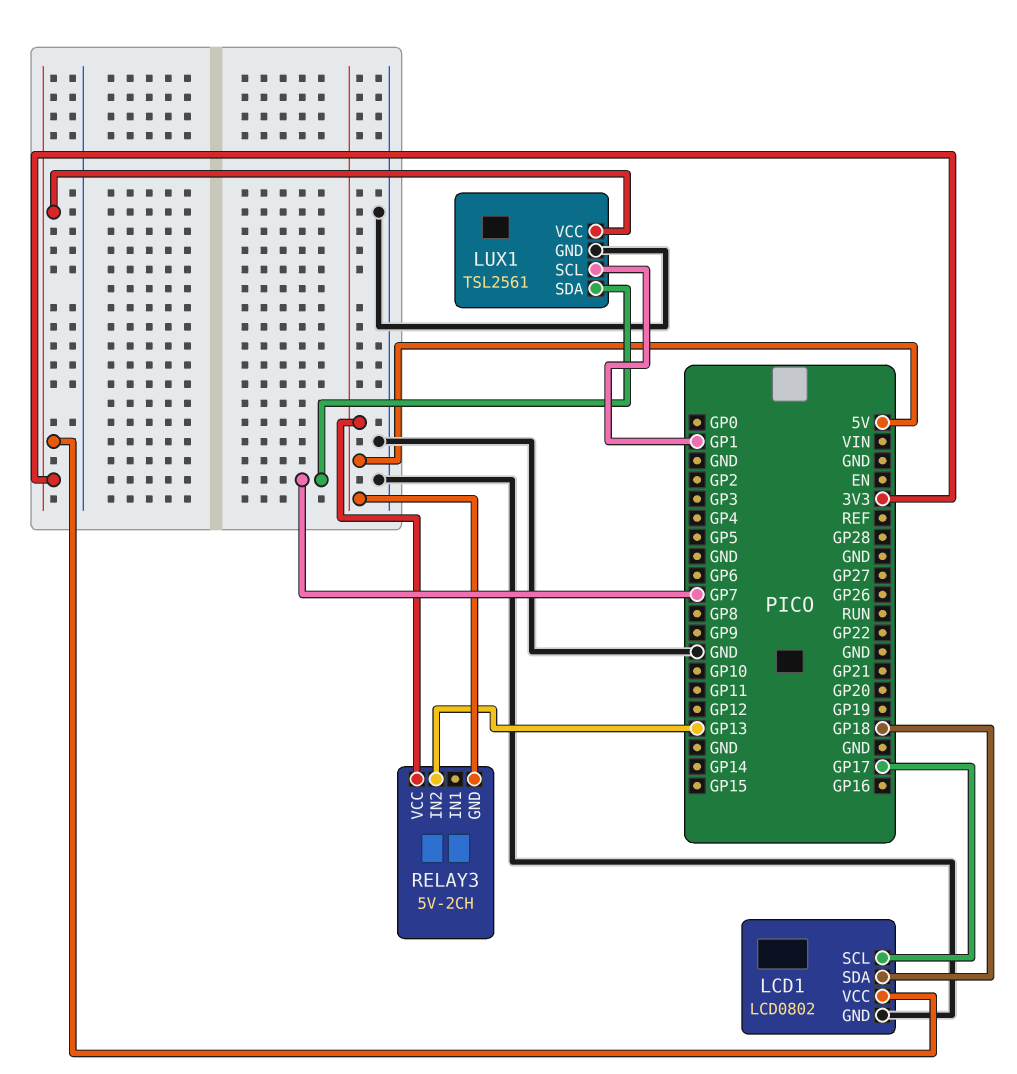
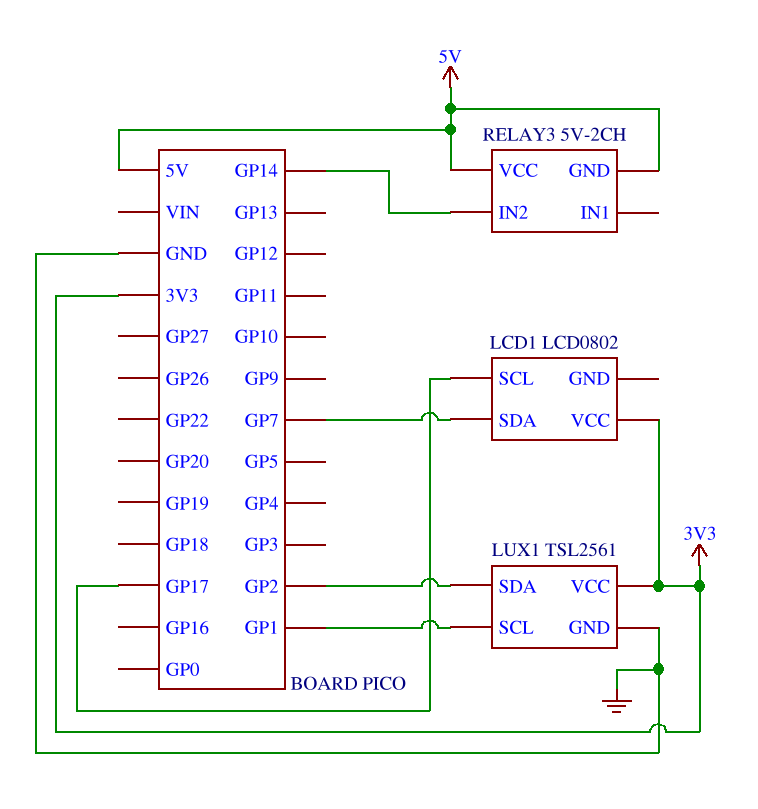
LCD1 pin GND: GND -> none
LCD1 pin SDA: GP18 -> GP7
LUX1 pin SDA: GP7 -> GP2
RELAY3 pin IN2: GP13 -> GP14

